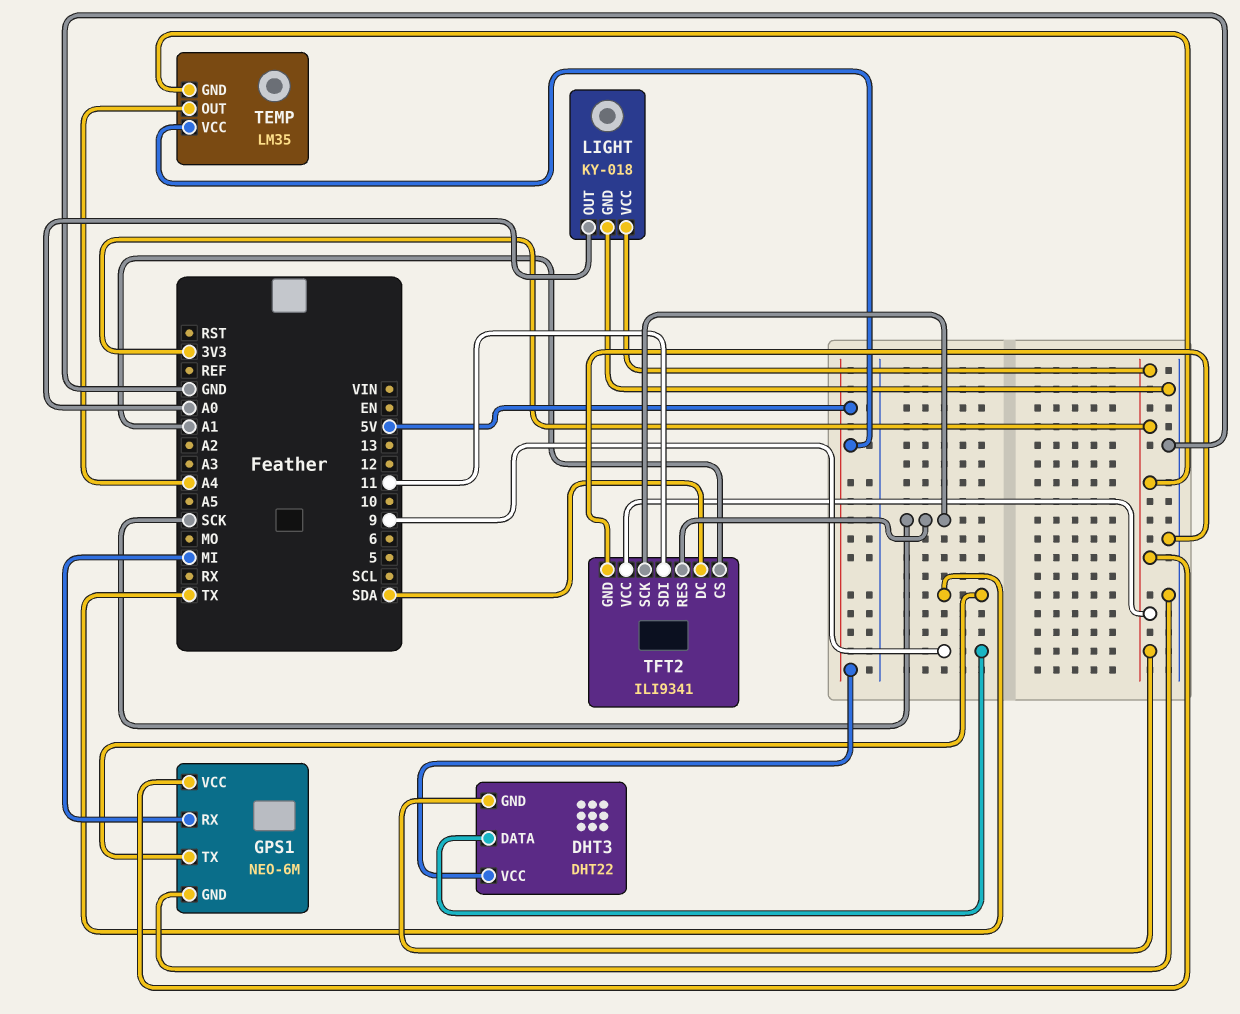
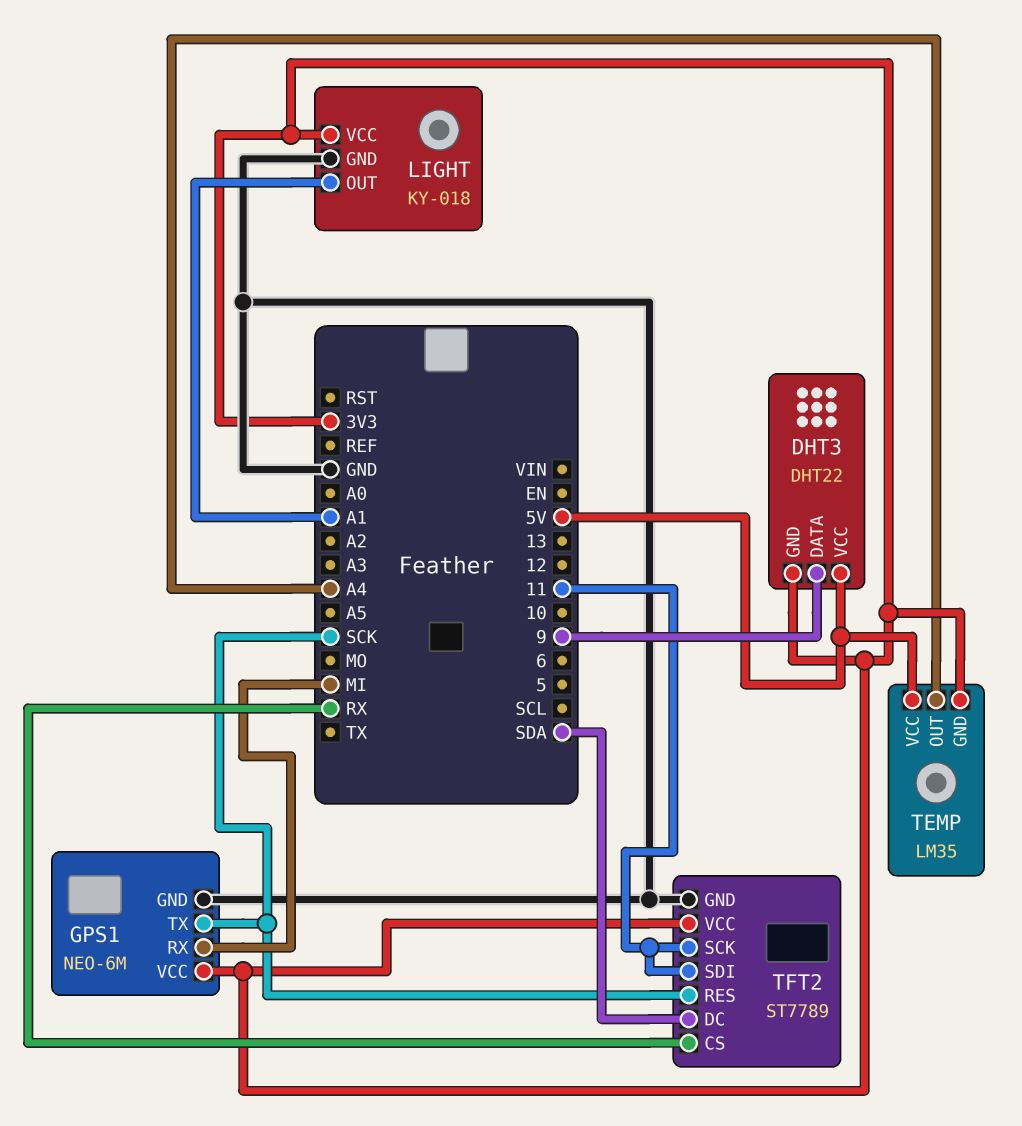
GPS1 pin TX: TX -> SCK
LIGHT pin OUT: A0 -> A1
TFT2: ILI9341 -> ST7789
TFT2 pin CS: A1 -> RX
TFT2 pin SCK: SCK -> 11

